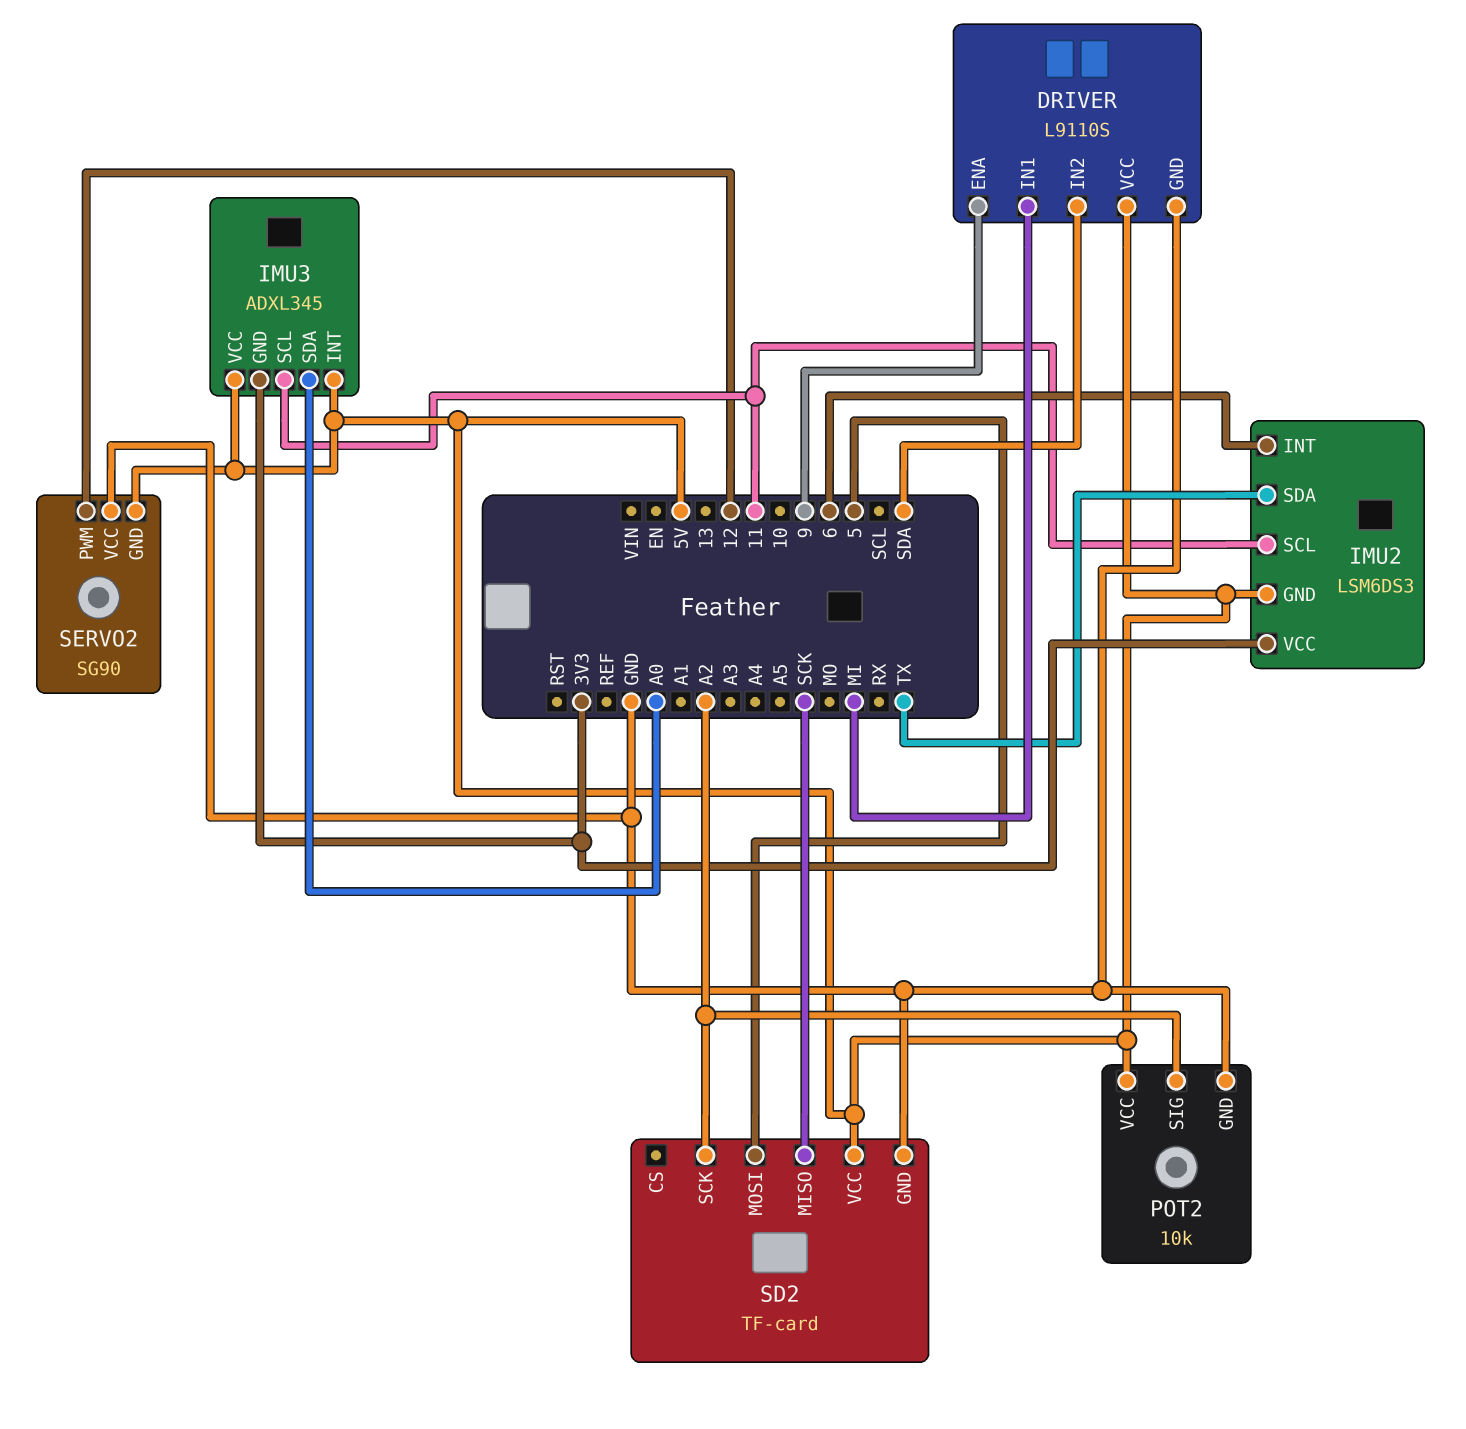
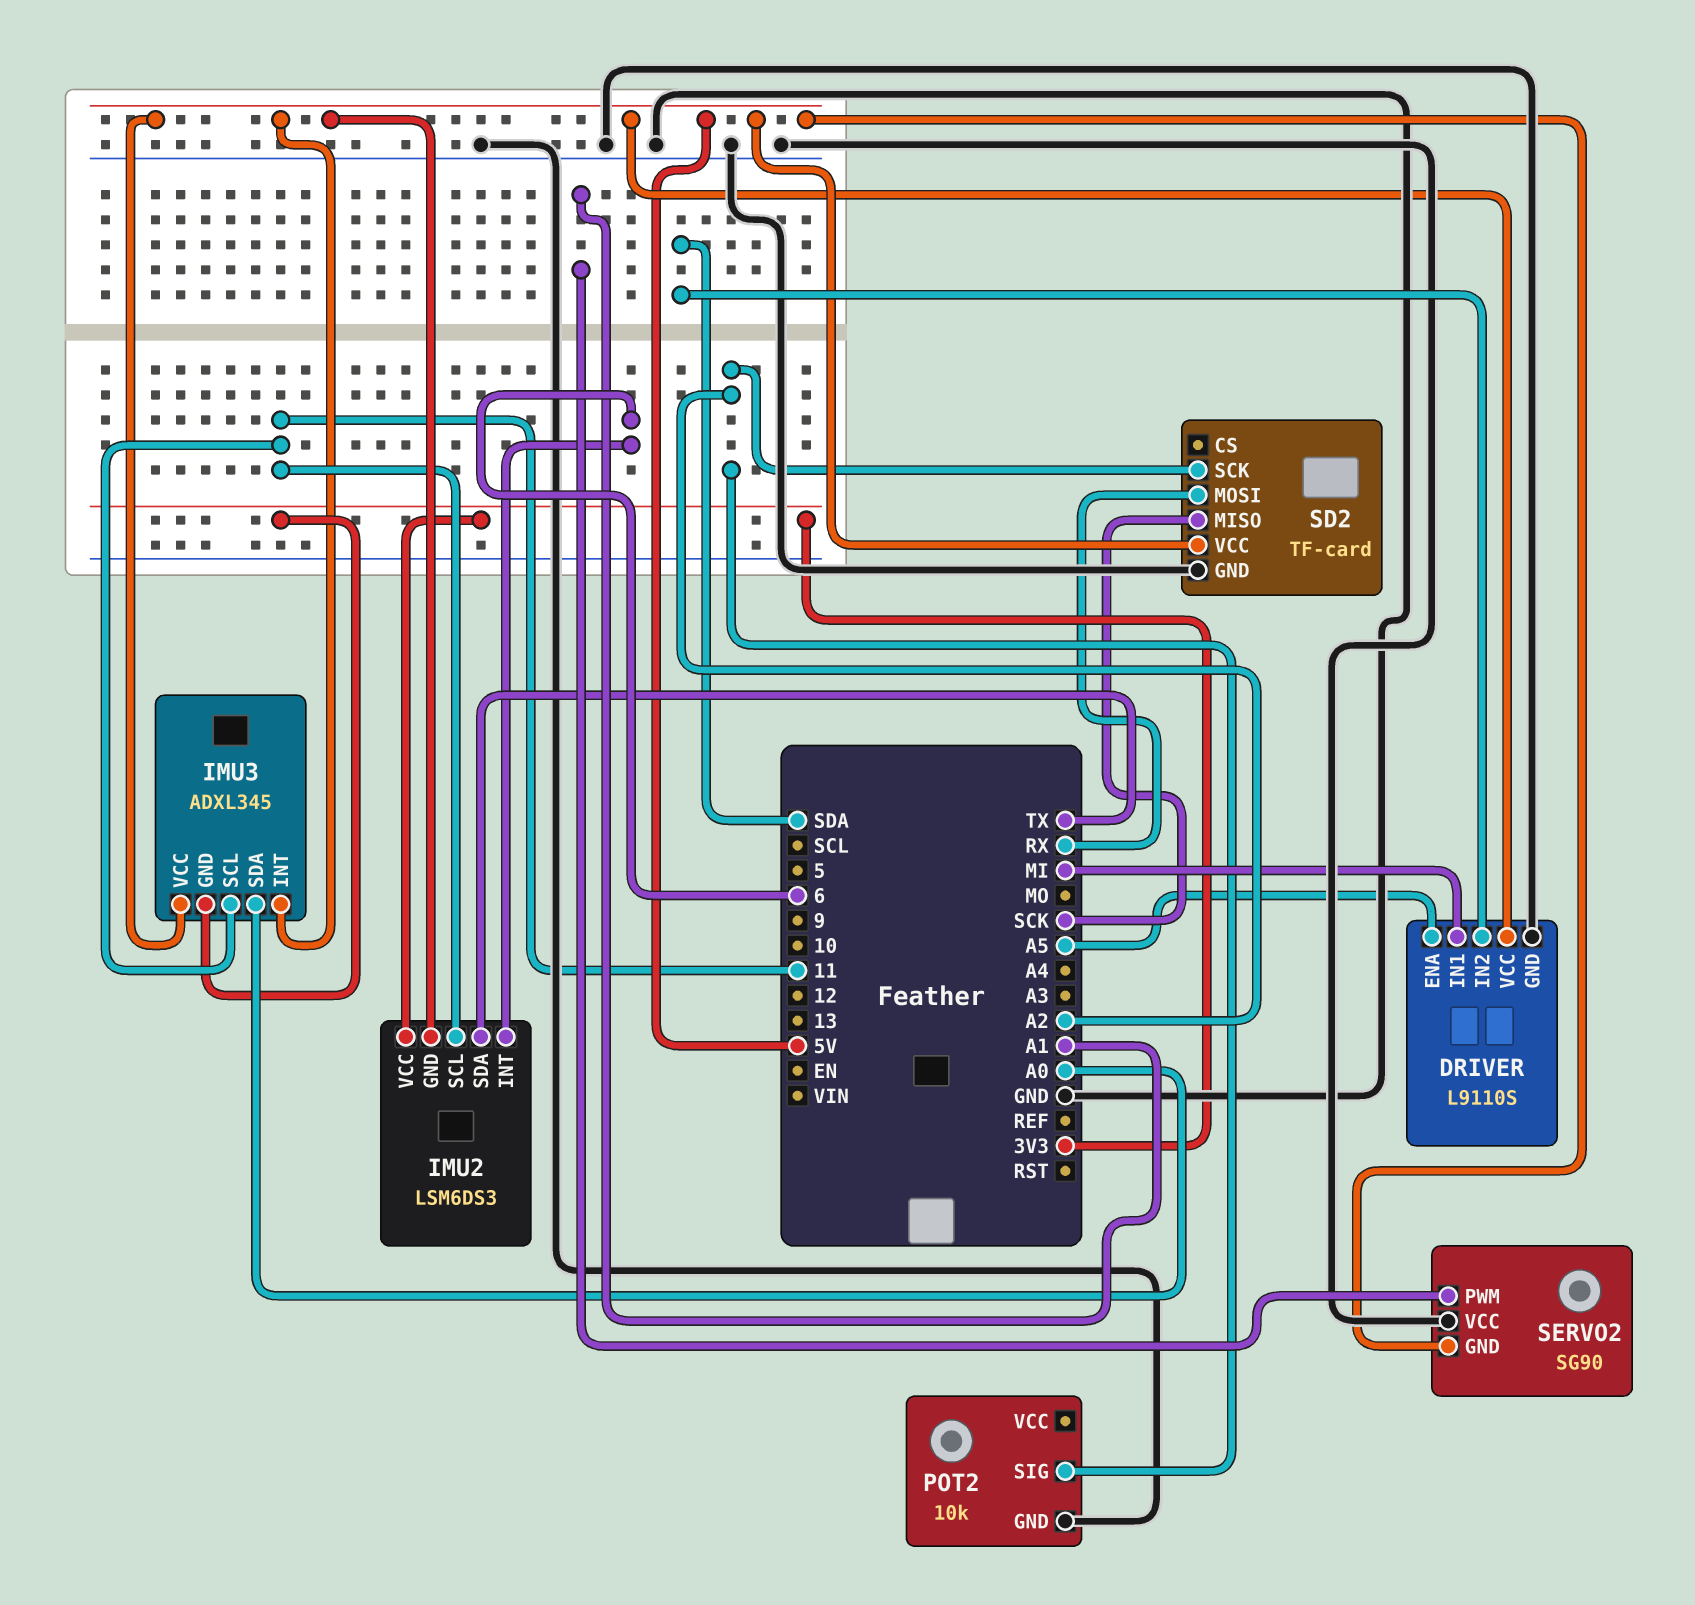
DRIVER pin ENA: 9 -> A5
POT2 pin VCC: 5V -> none
SD2 pin MOSI: 5 -> RX
SERVO2 pin PWM: 12 -> A1

